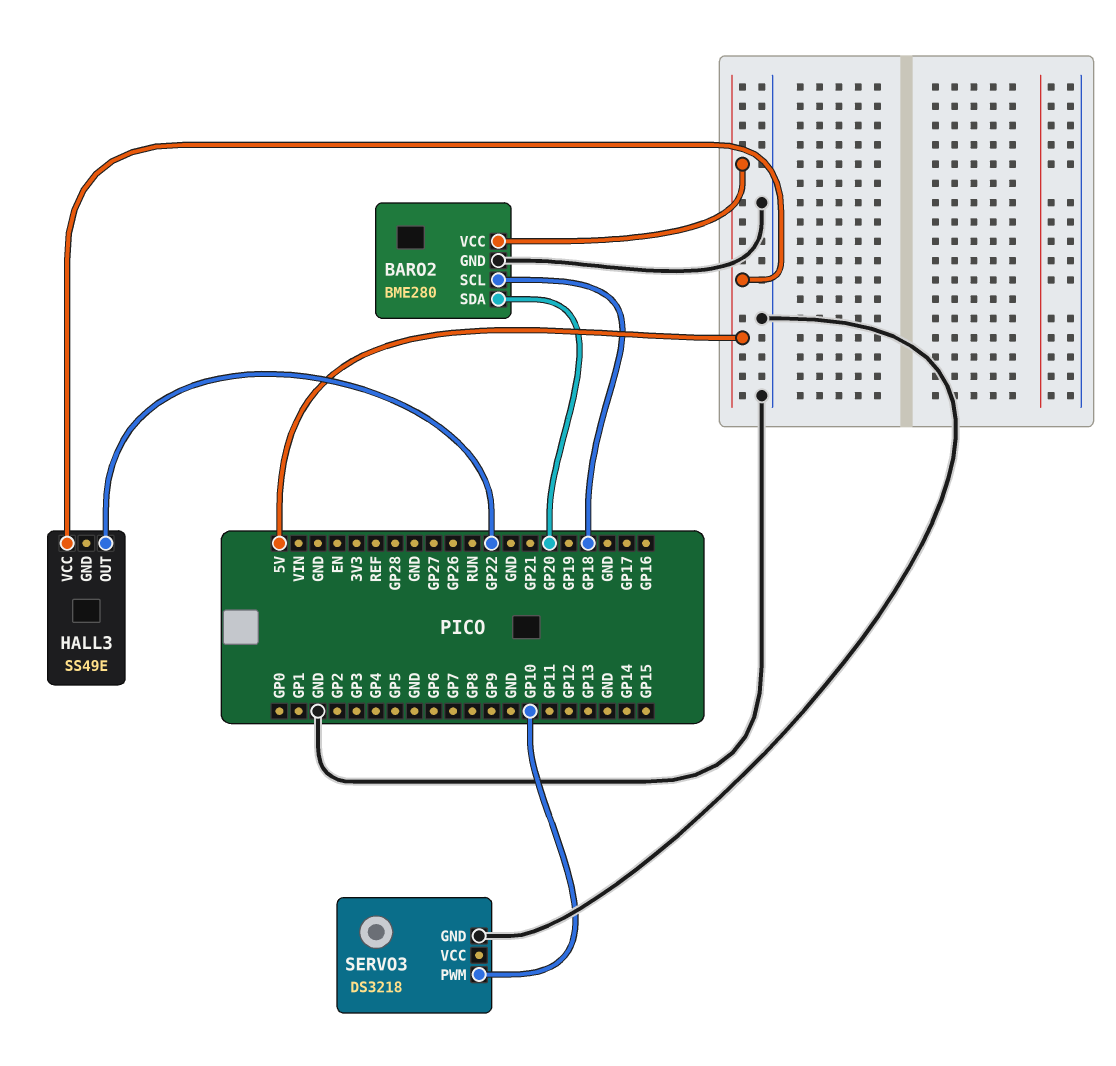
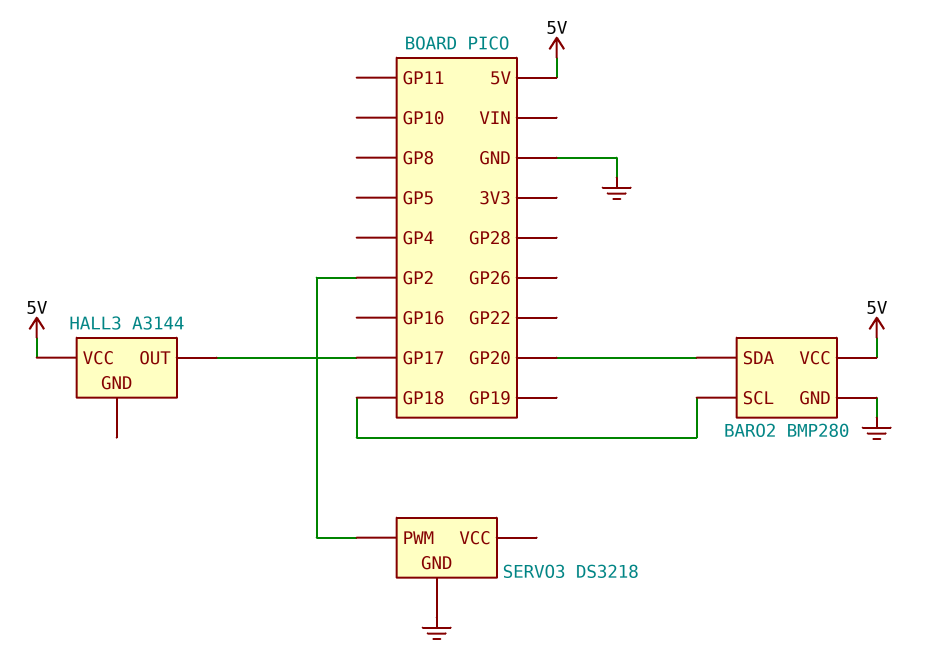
BARO2: BME280 -> BMP280
HALL3: SS49E -> A3144
HALL3 pin OUT: GP22 -> GP17
SERVO3 pin PWM: GP10 -> GP2

